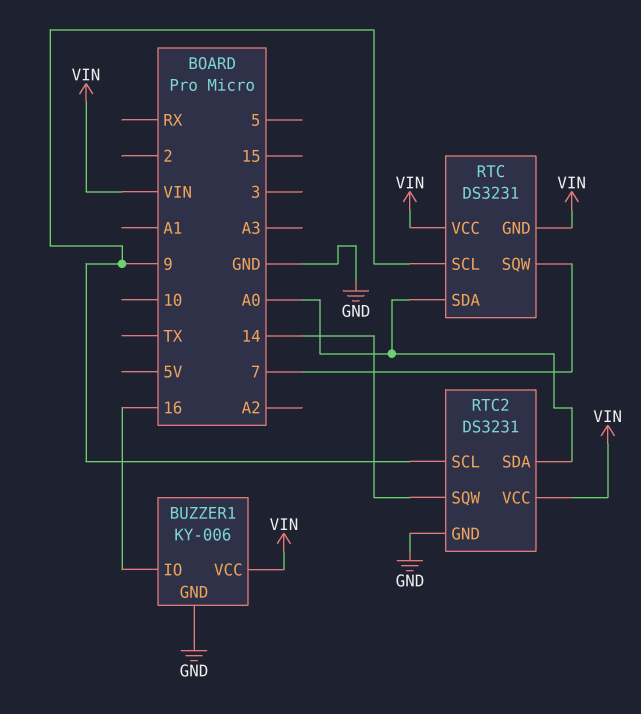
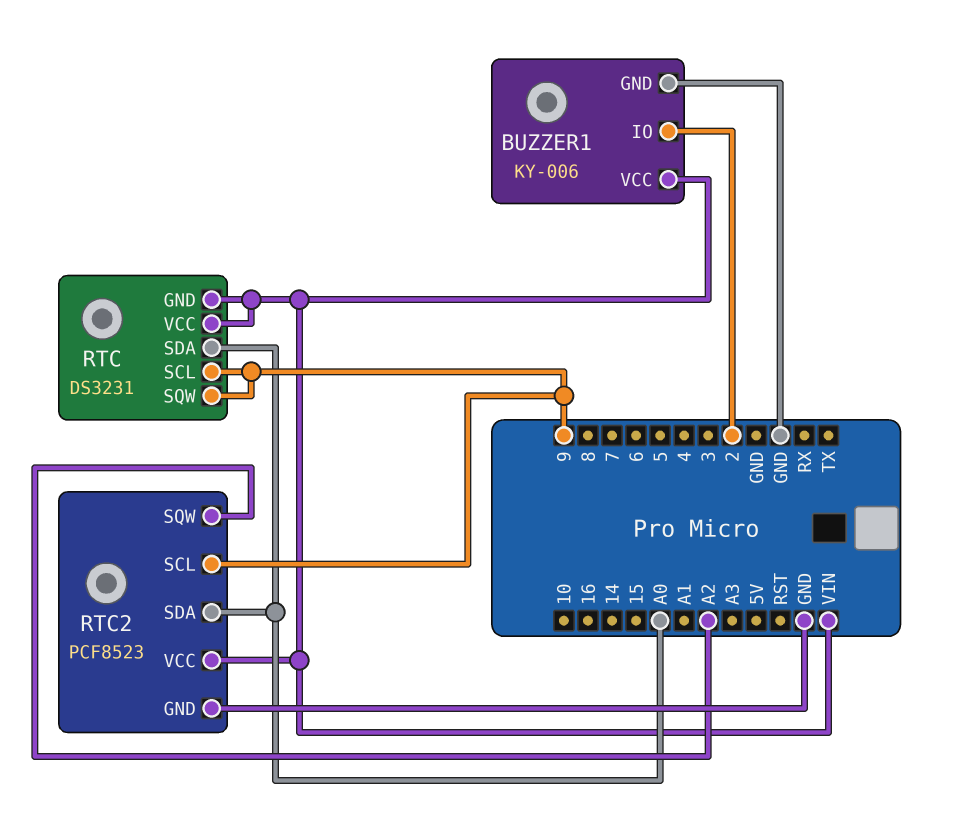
BUZZER1 pin IO: 16 -> 2
RTC pin SQW: 7 -> 9
RTC2: DS3231 -> PCF8523
RTC2 pin SQW: 14 -> A2

